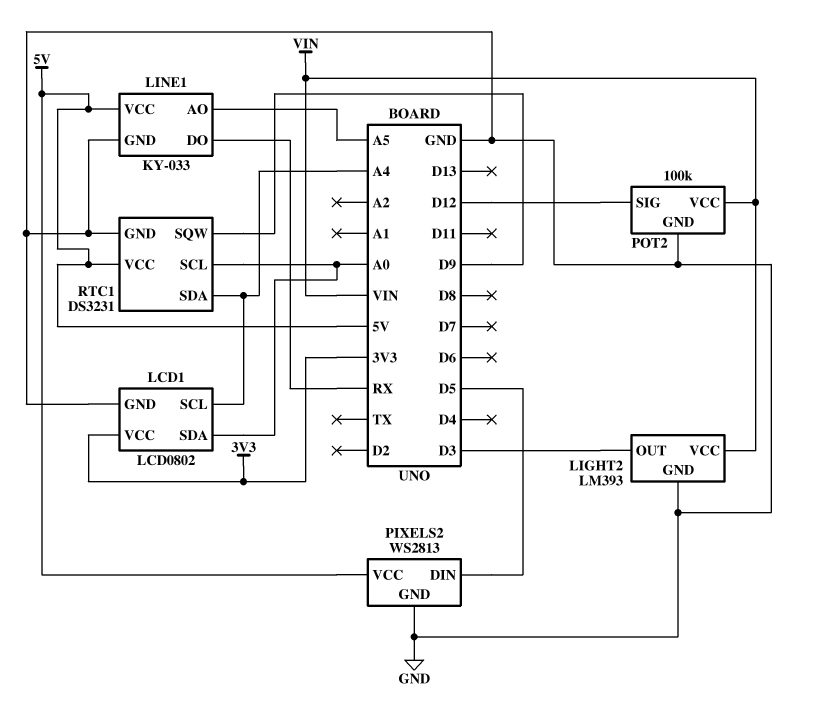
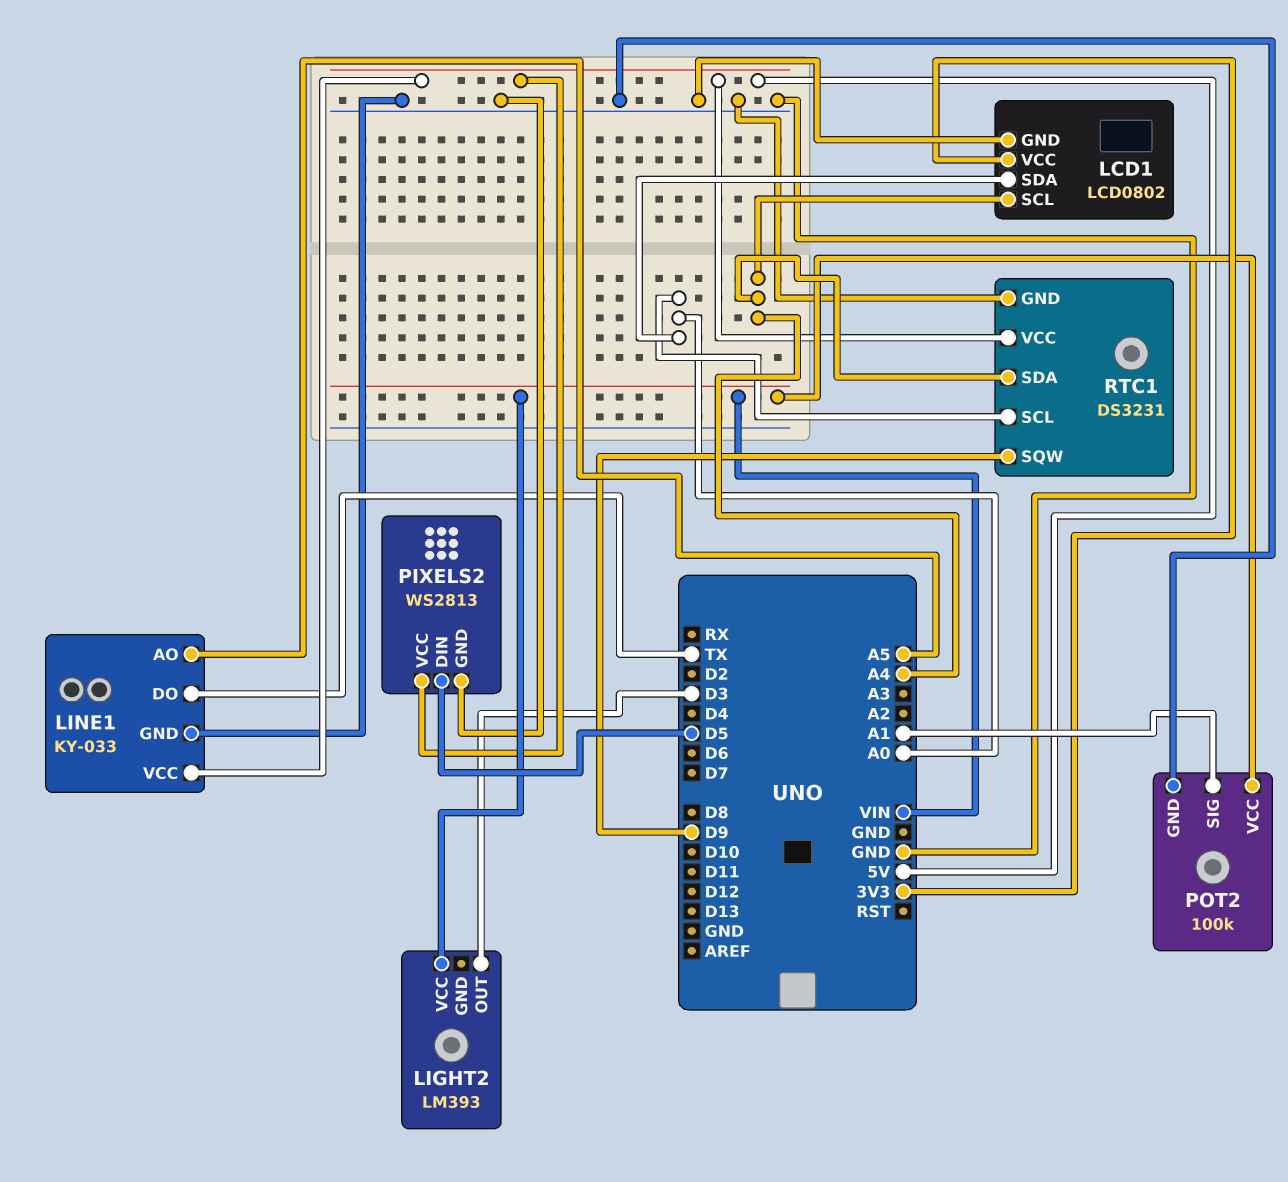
LIGHT2 pin GND: GND -> none
LINE1 pin DO: RX -> TX
POT2 pin SIG: D12 -> A1

